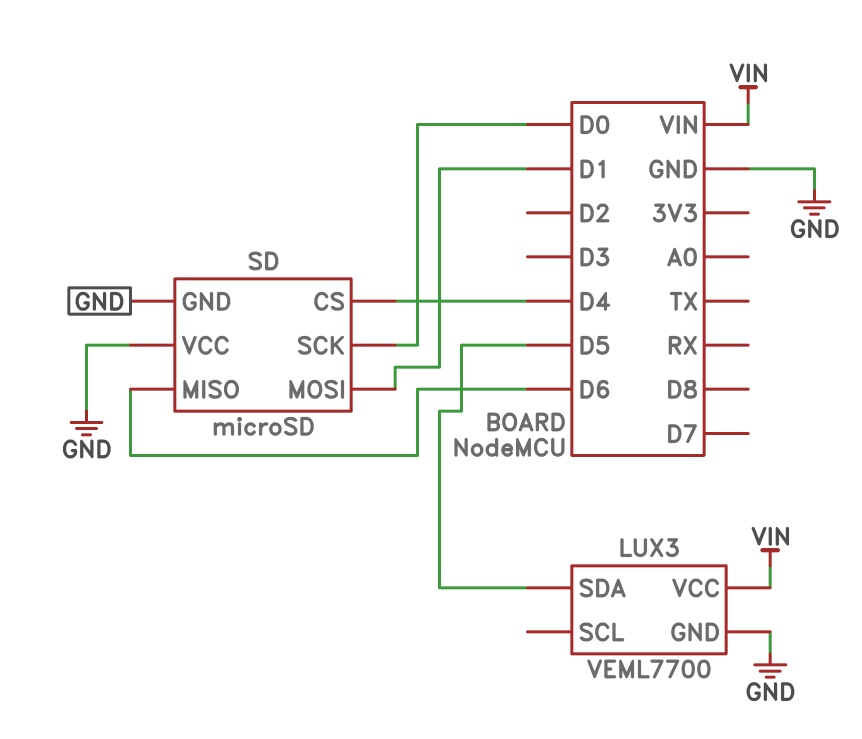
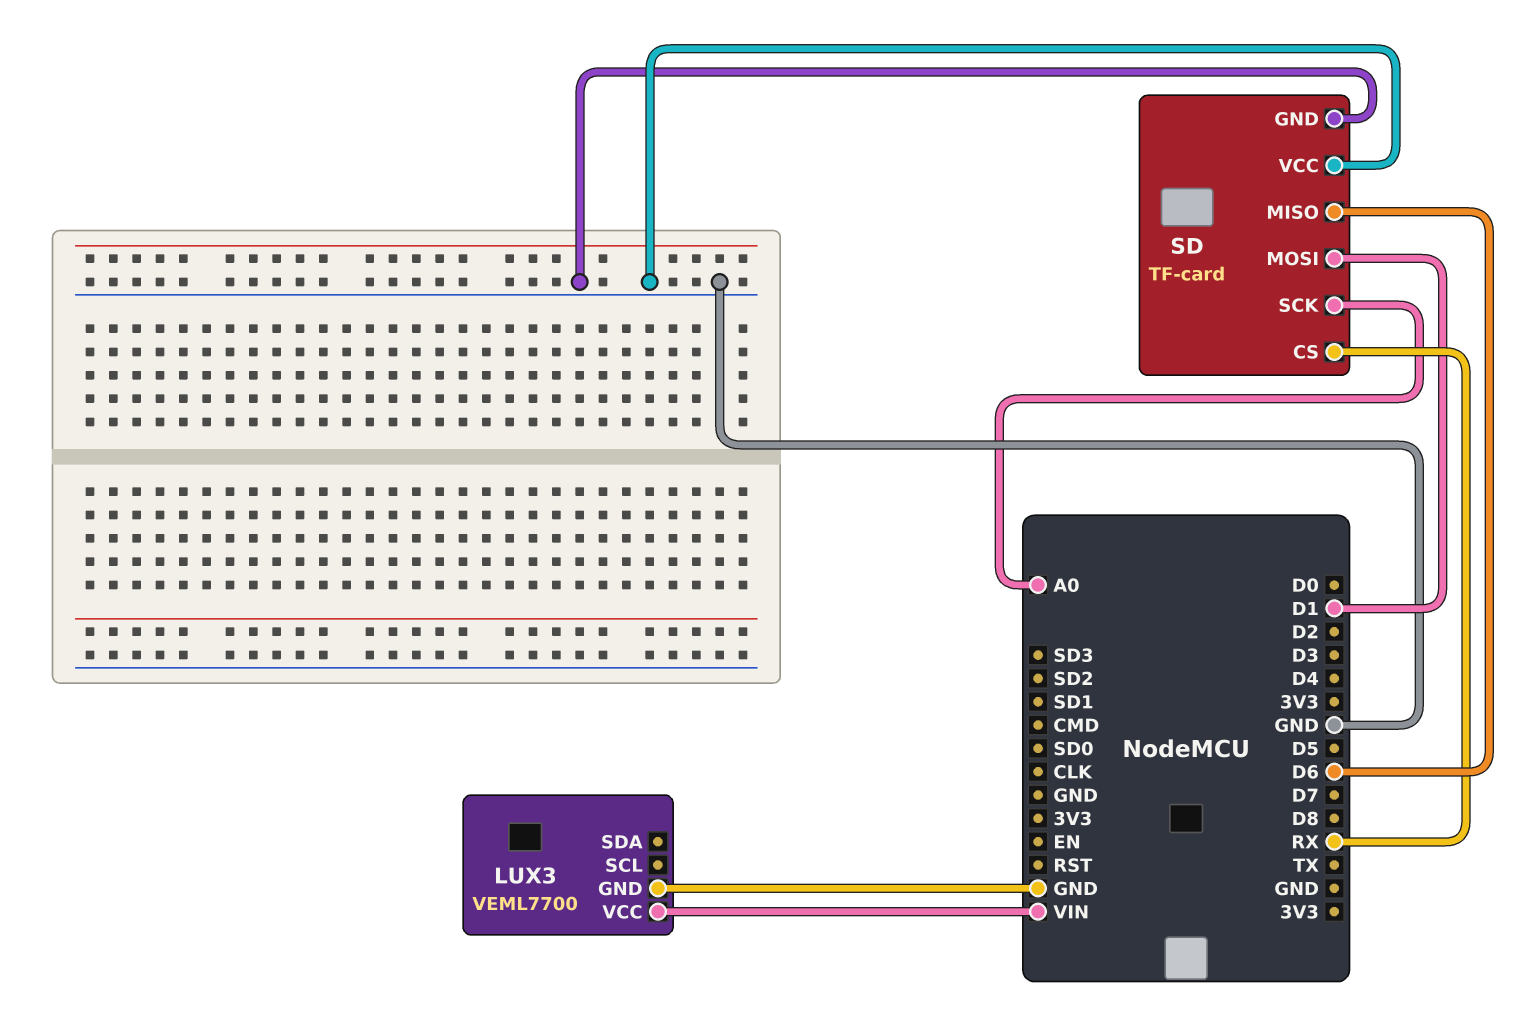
LUX3 pin SDA: D5 -> none
SD: microSD -> TF-card
SD pin CS: D4 -> RX
SD pin SCK: D0 -> A0

